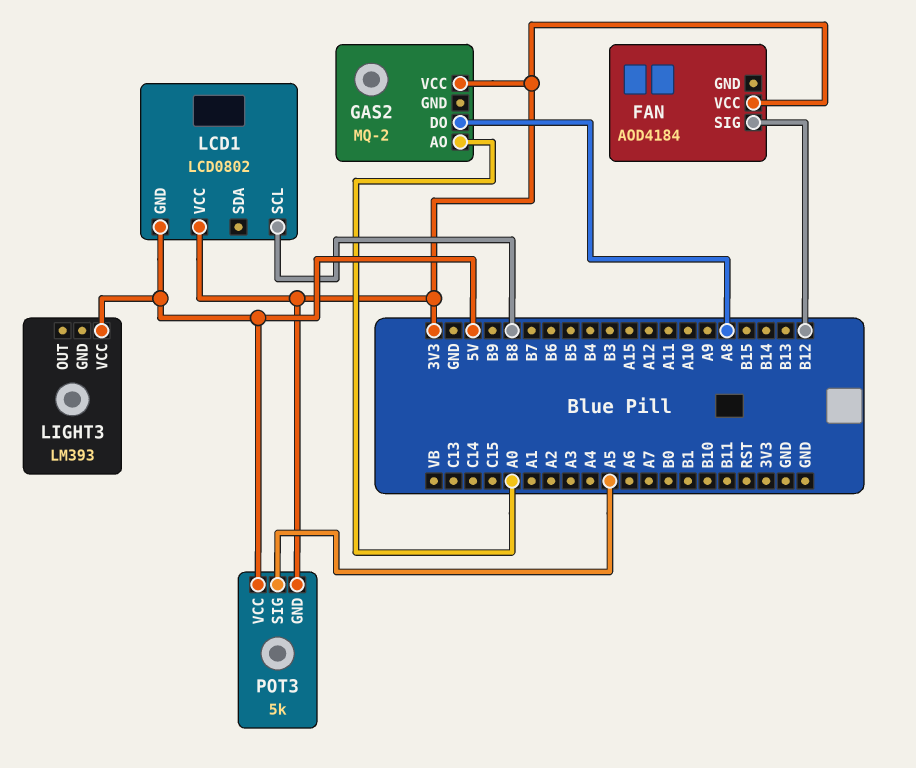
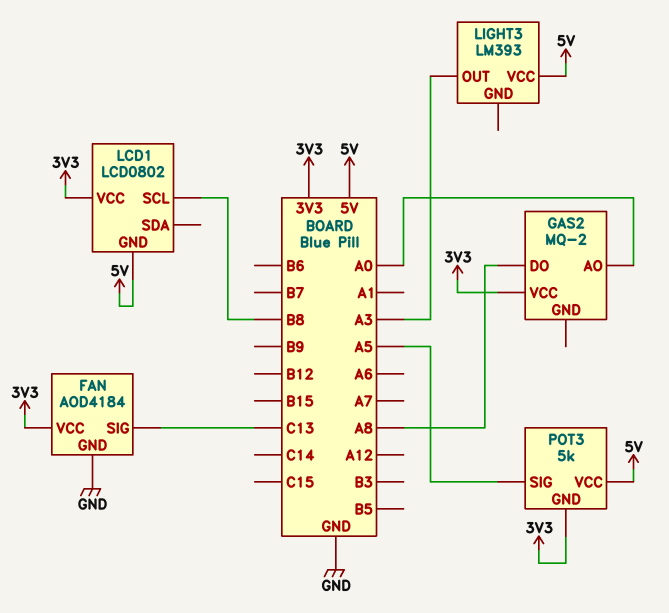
FAN pin GND: none -> GND
FAN pin SIG: B12 -> C13
LIGHT3 pin OUT: none -> A3

